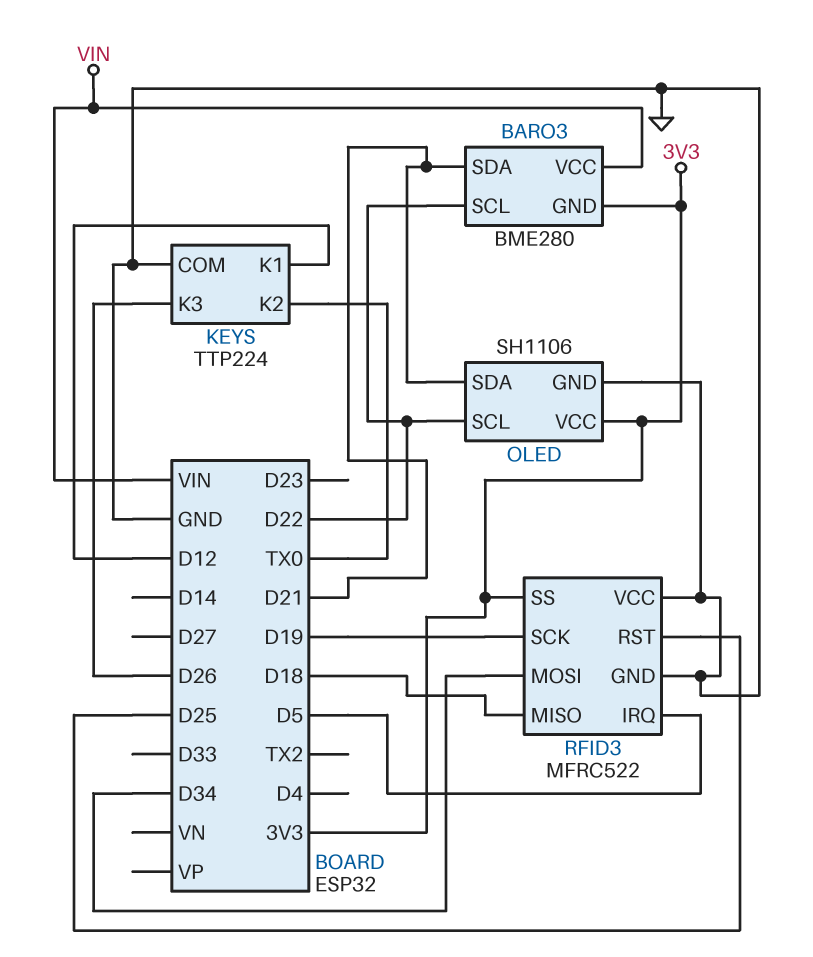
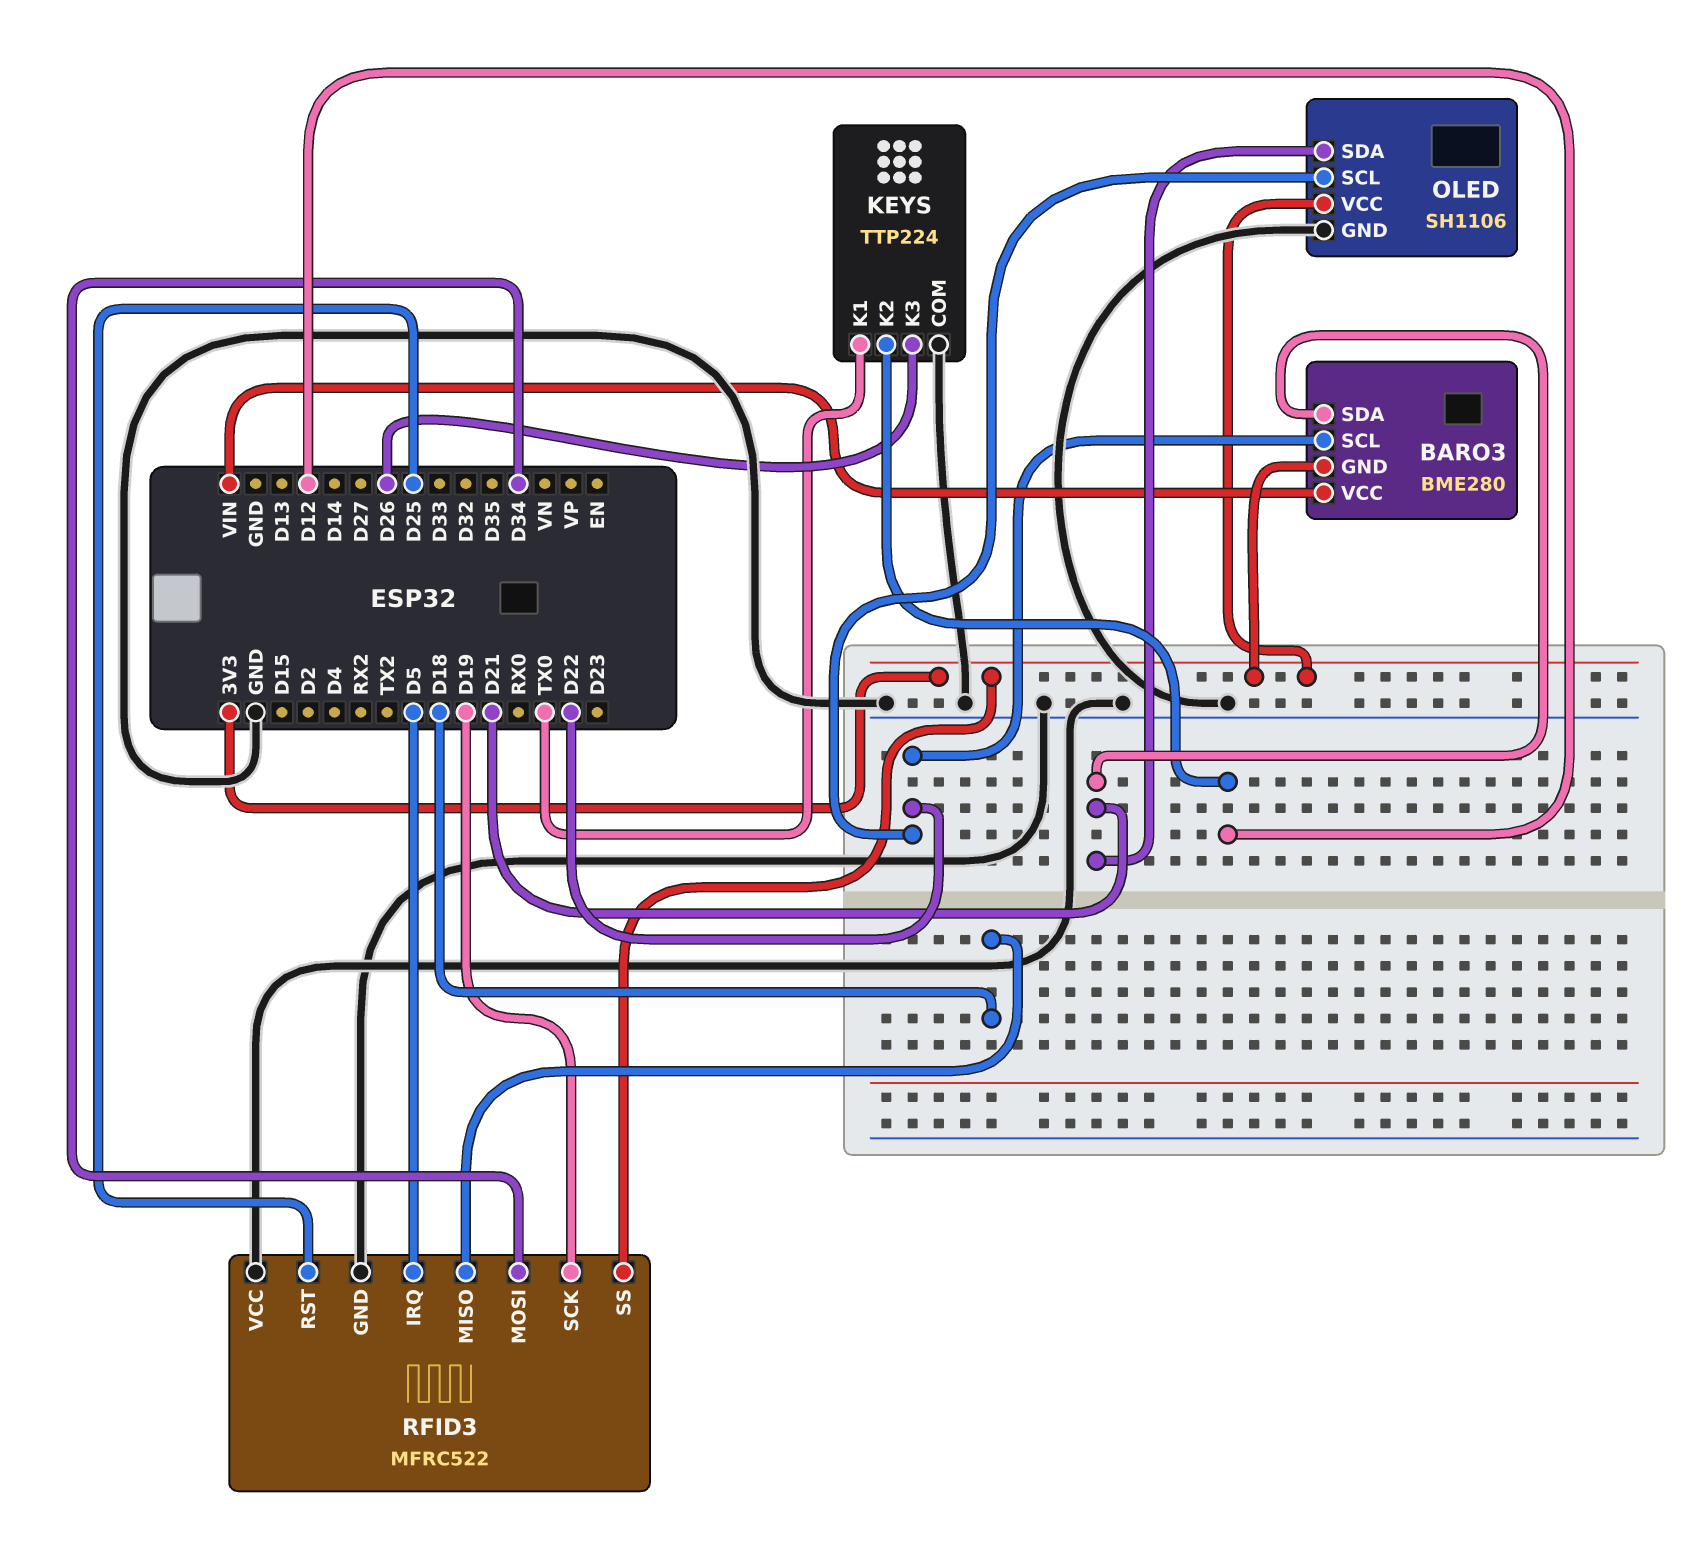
KEYS pin K1: D12 -> TX0
KEYS pin K2: TX0 -> D12

